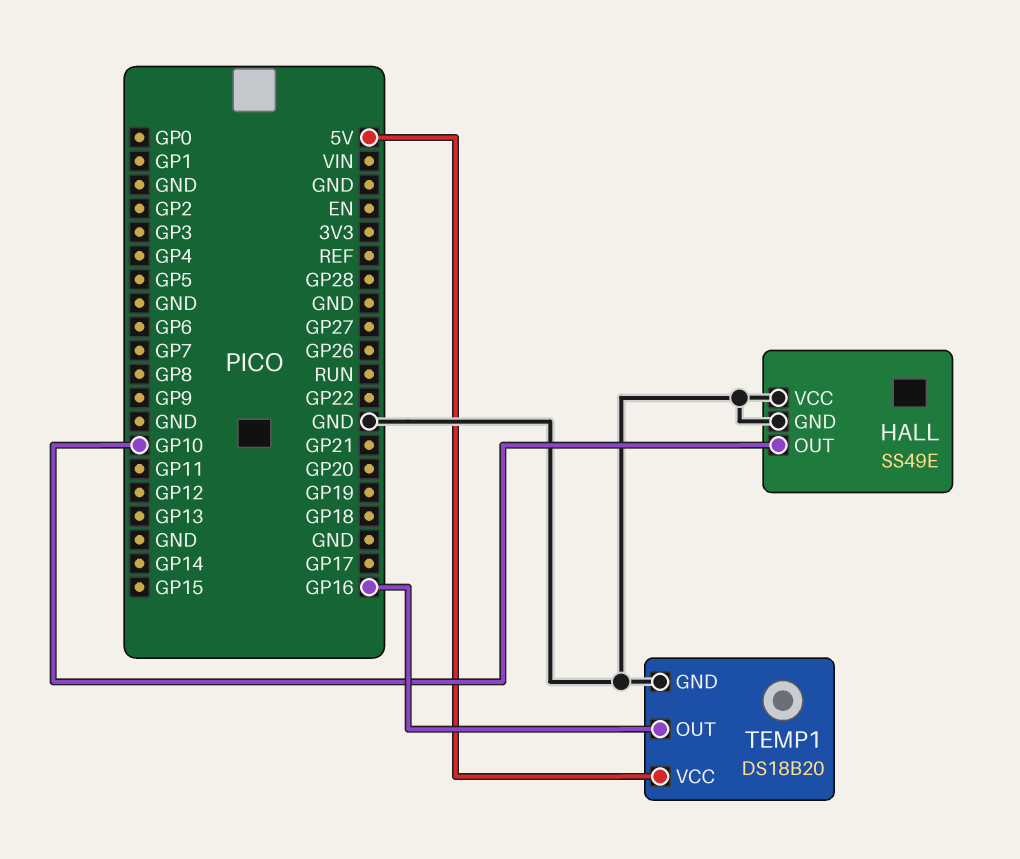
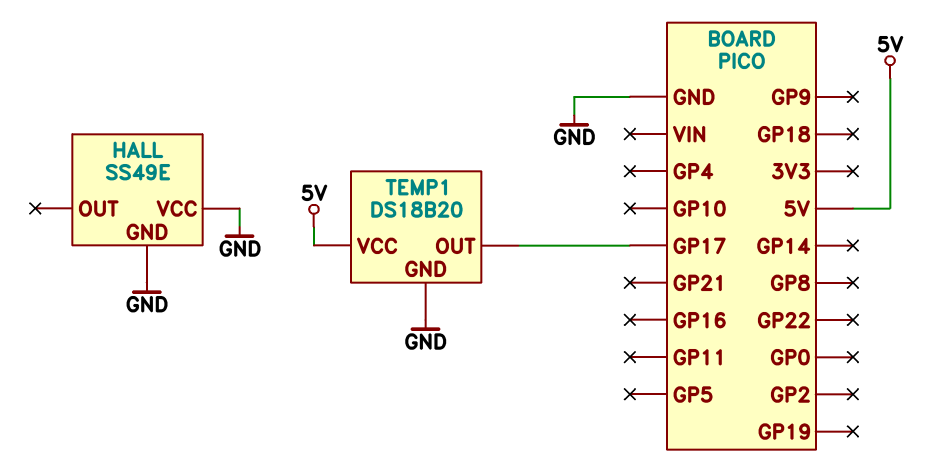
HALL pin OUT: GP10 -> none
TEMP1 pin OUT: GP16 -> GP17

